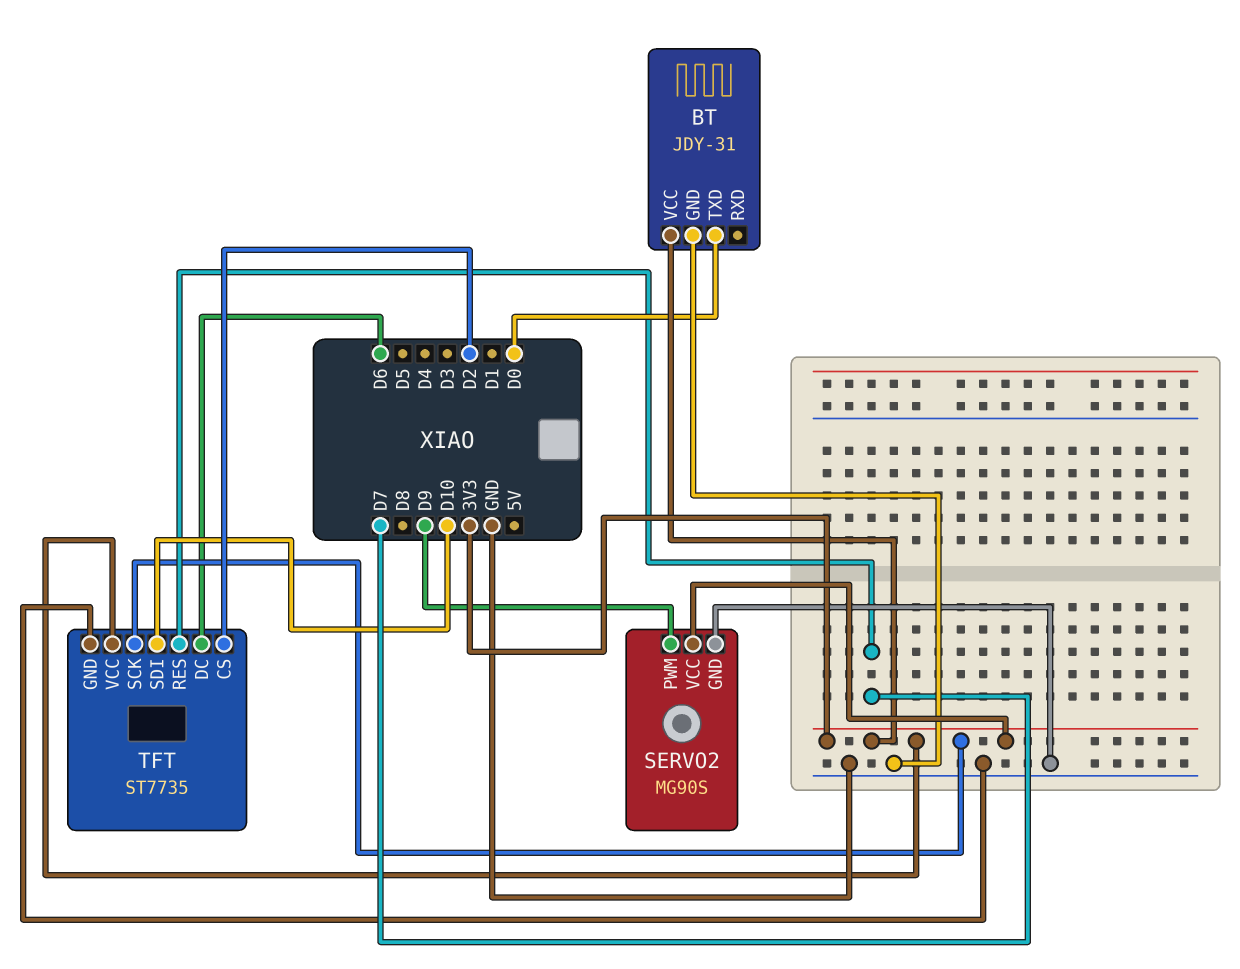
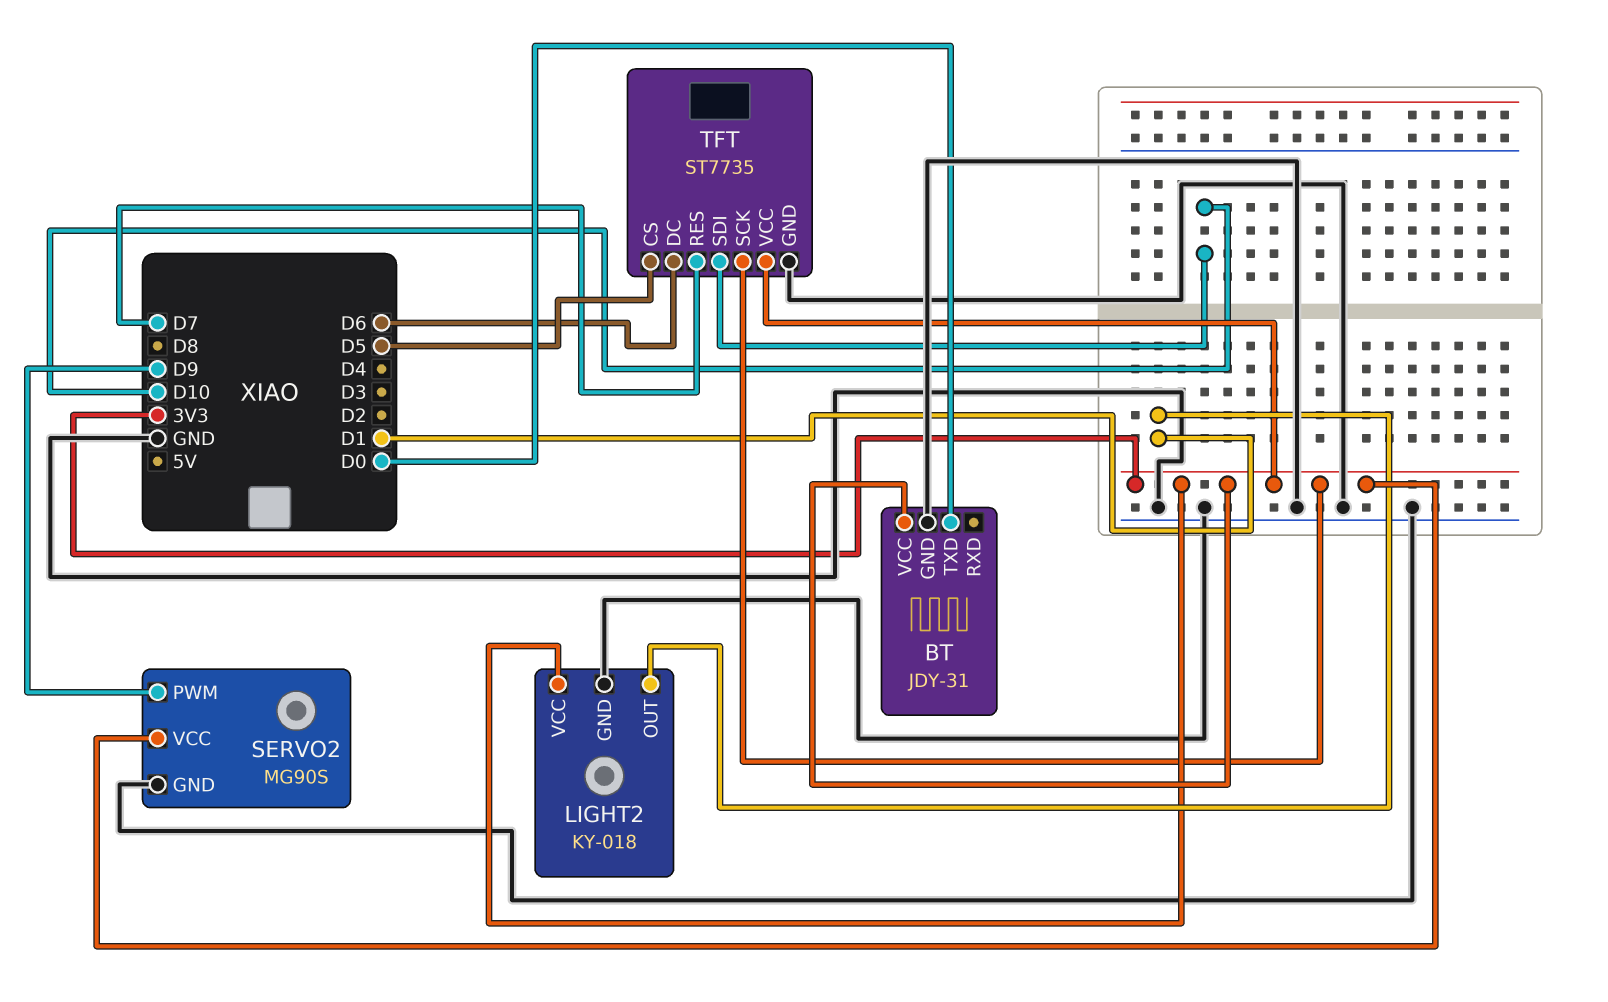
LIGHT2: none -> KY-018
LIGHT2 pin GND: none -> GND
LIGHT2 pin OUT: none -> D1
LIGHT2 pin VCC: none -> 3V3
TFT pin CS: D2 -> D5

